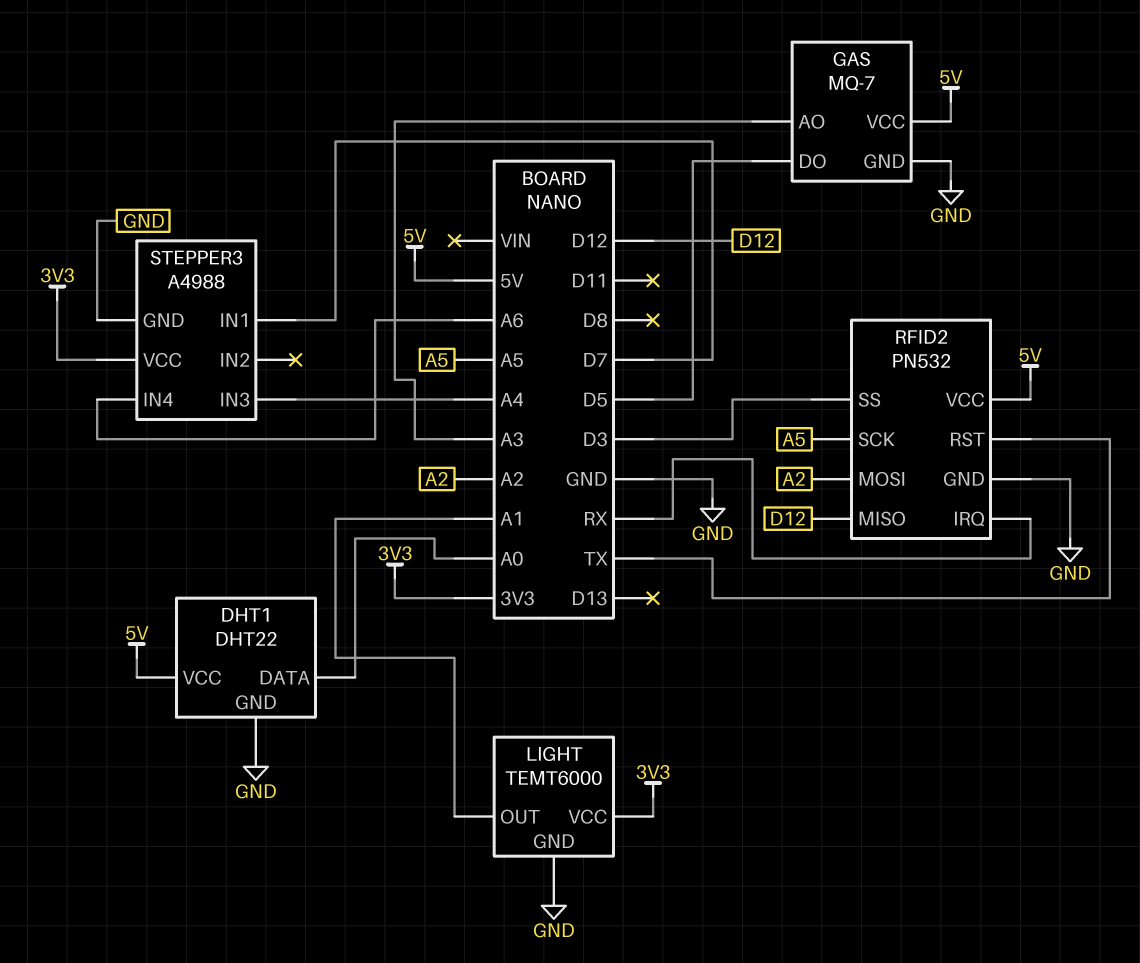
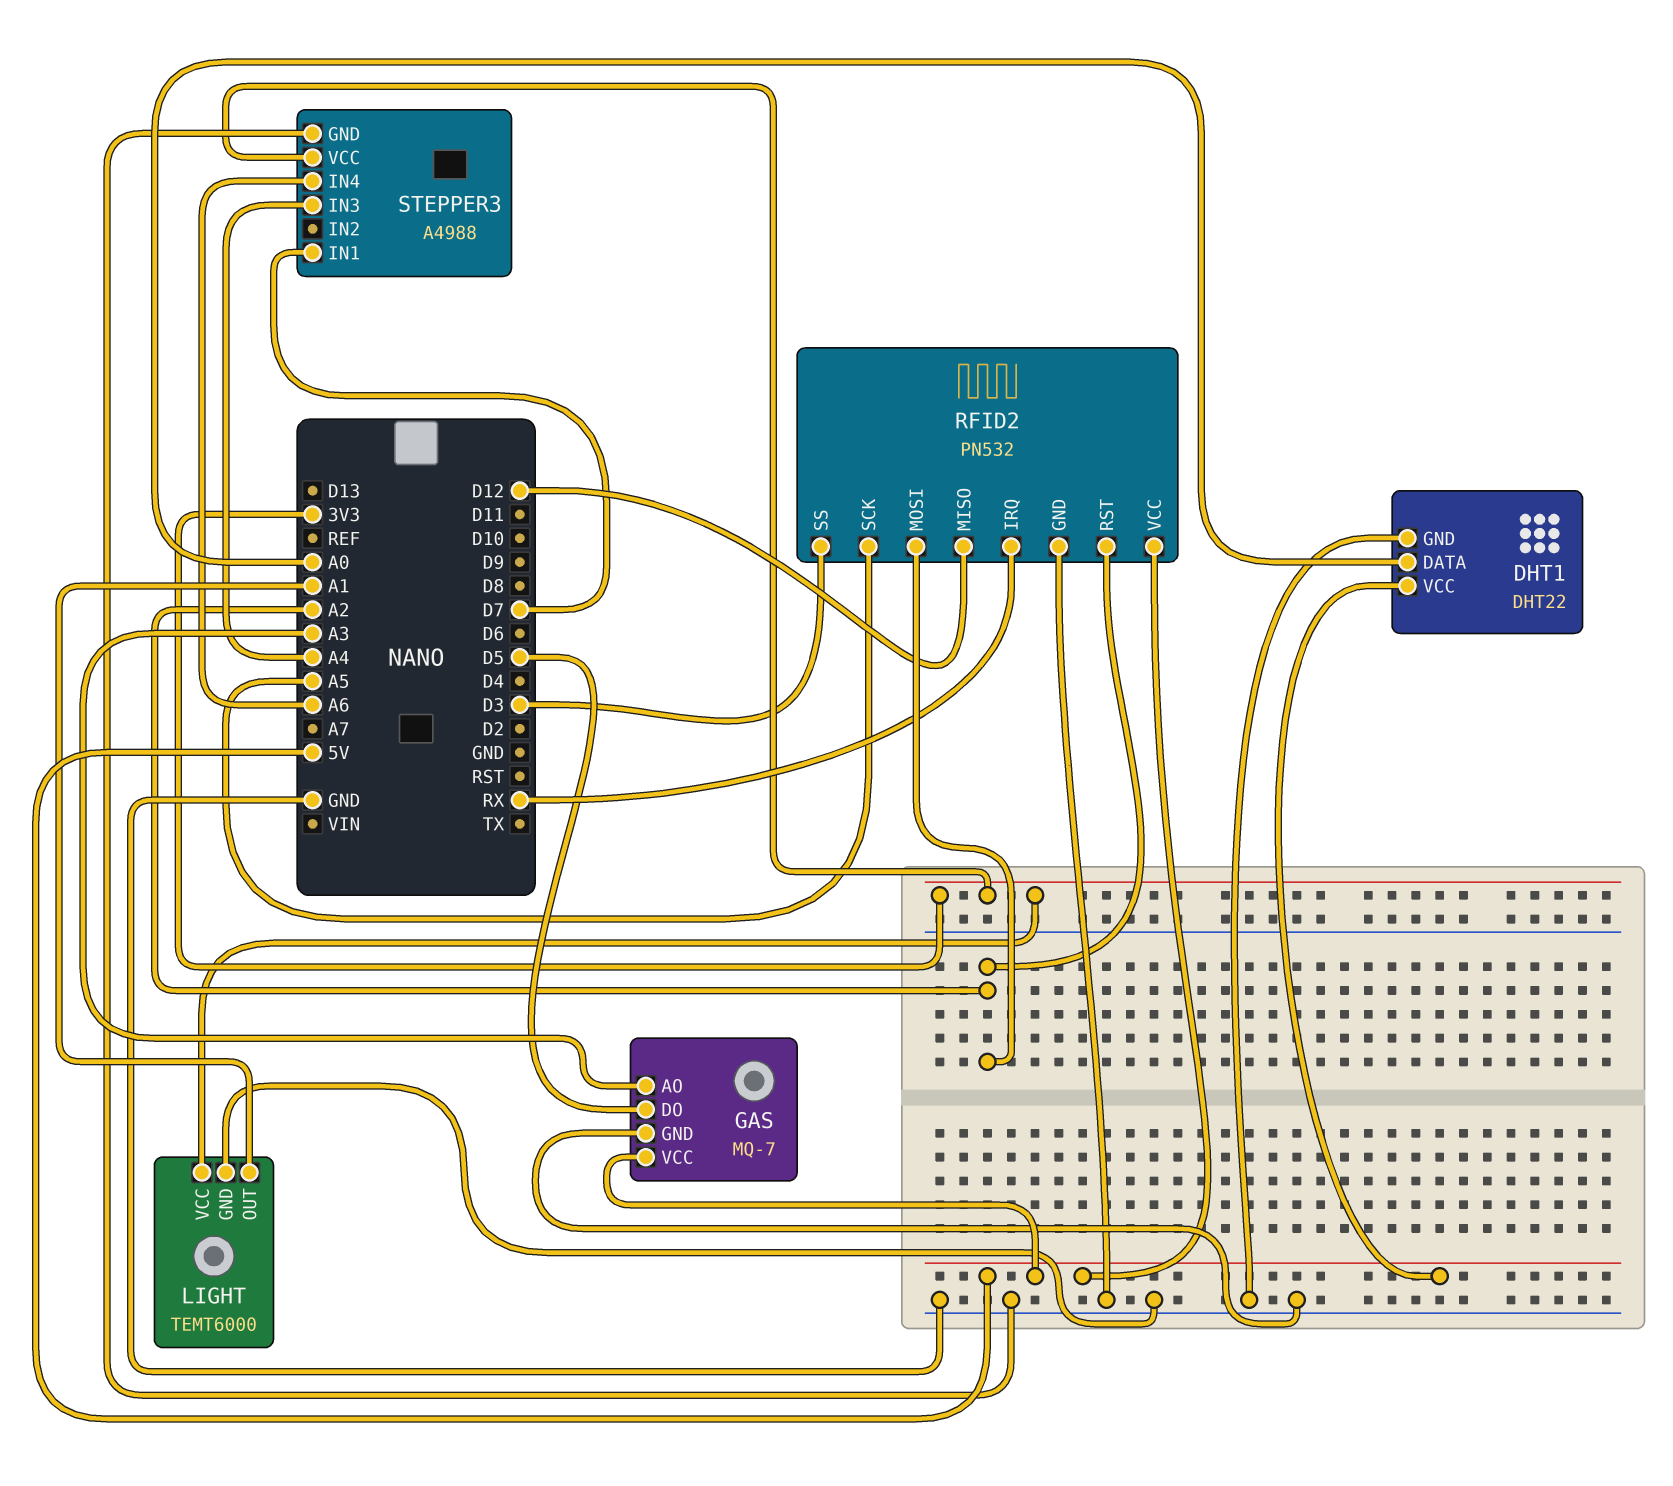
RFID2 pin RST: TX -> A2

